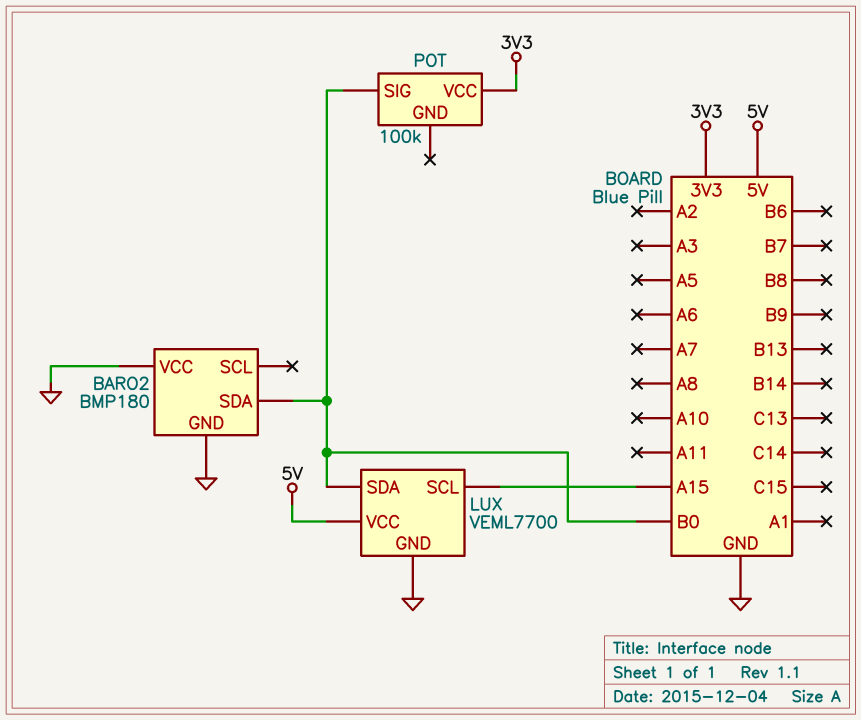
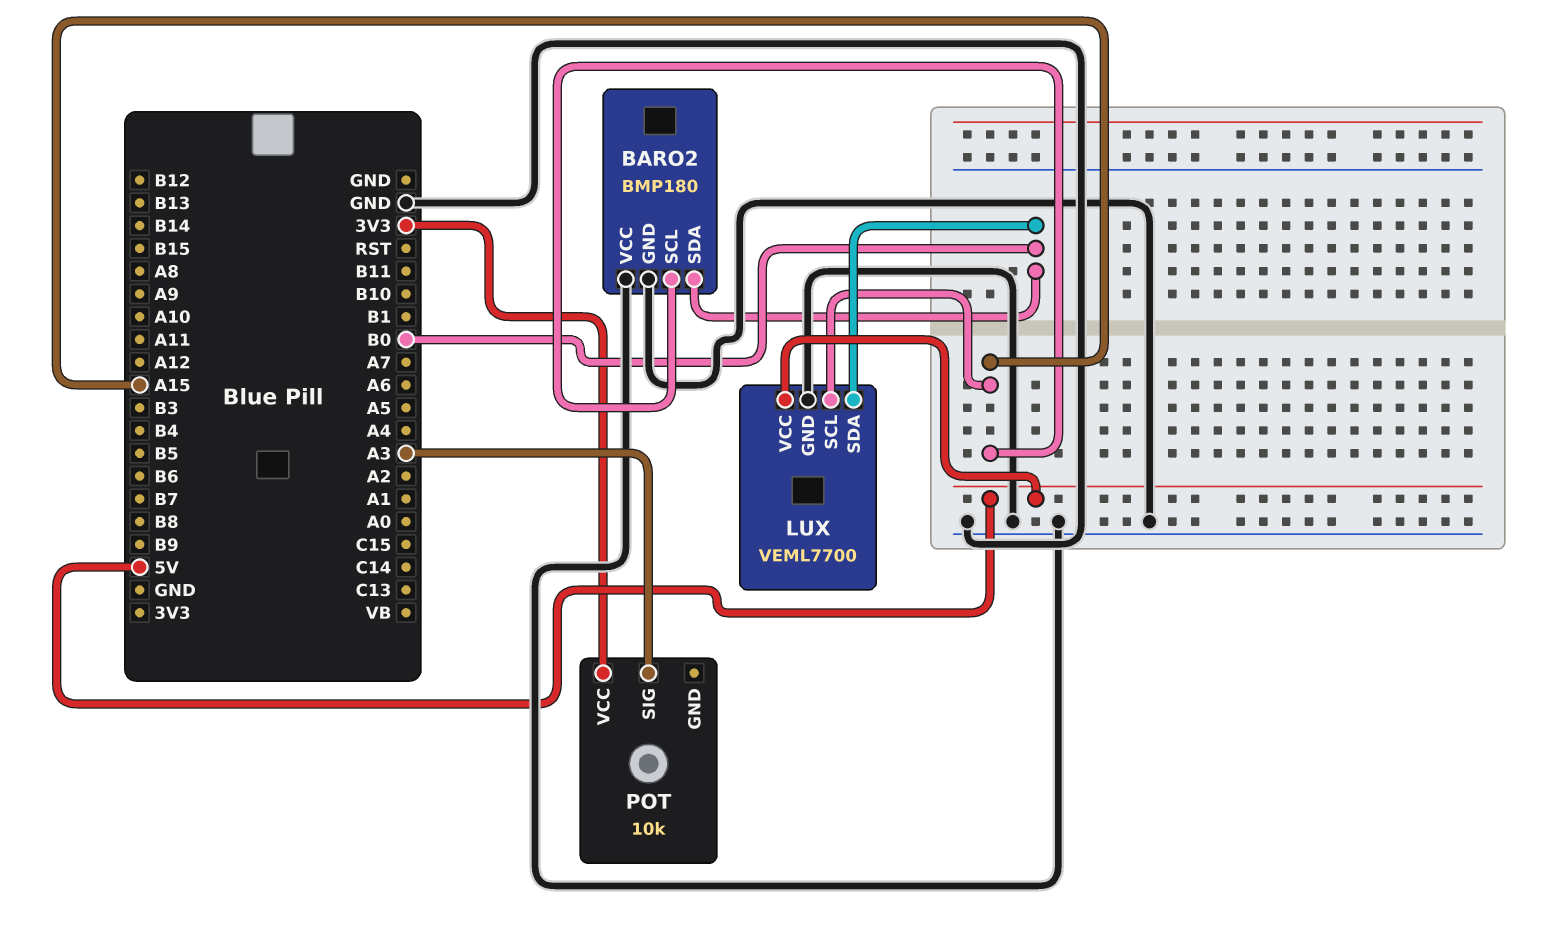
BARO2 pin SCL: none -> A15
POT: 100k -> 10k
POT pin SIG: B0 -> A3

